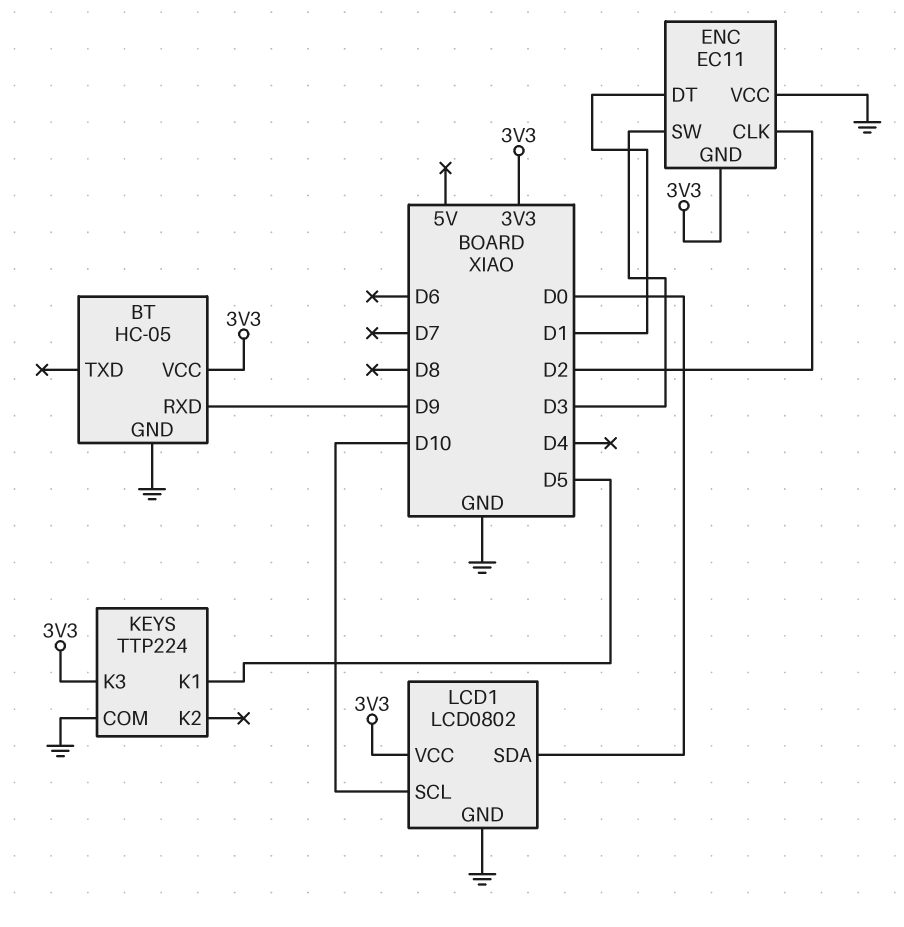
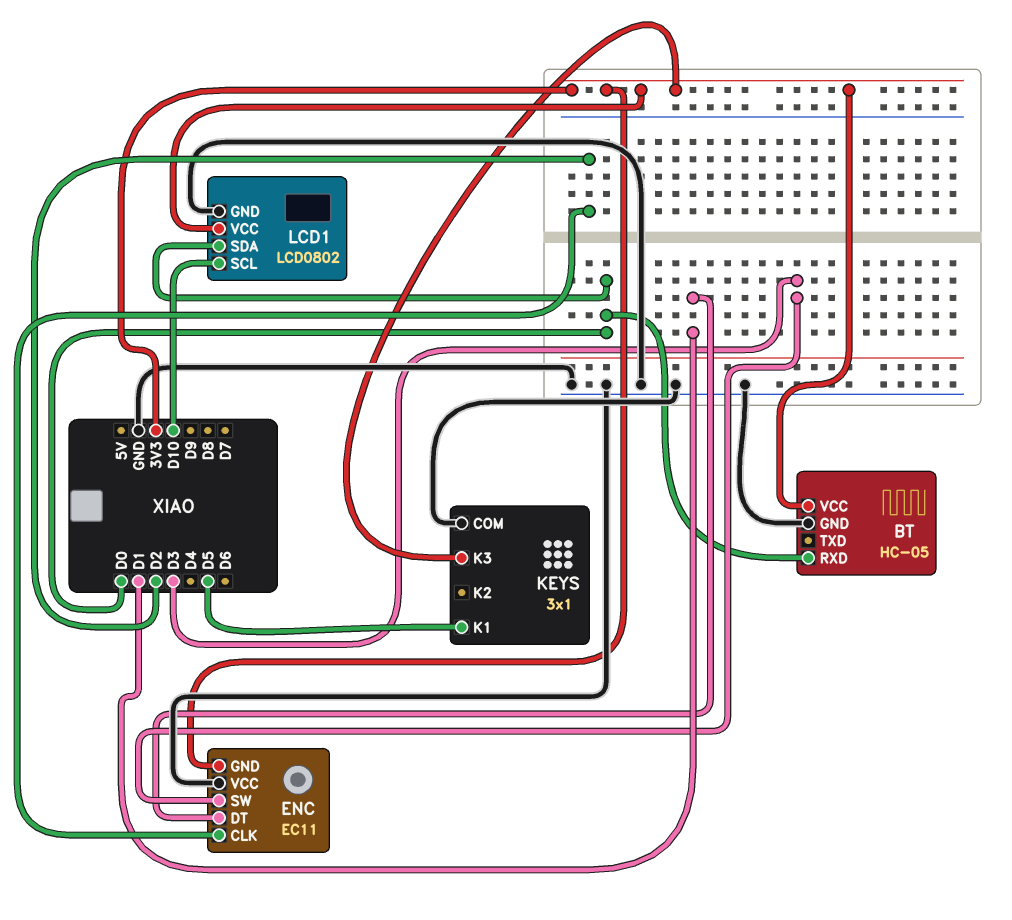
BT pin RXD: D9 -> D0
KEYS: TTP224 -> 3x1

